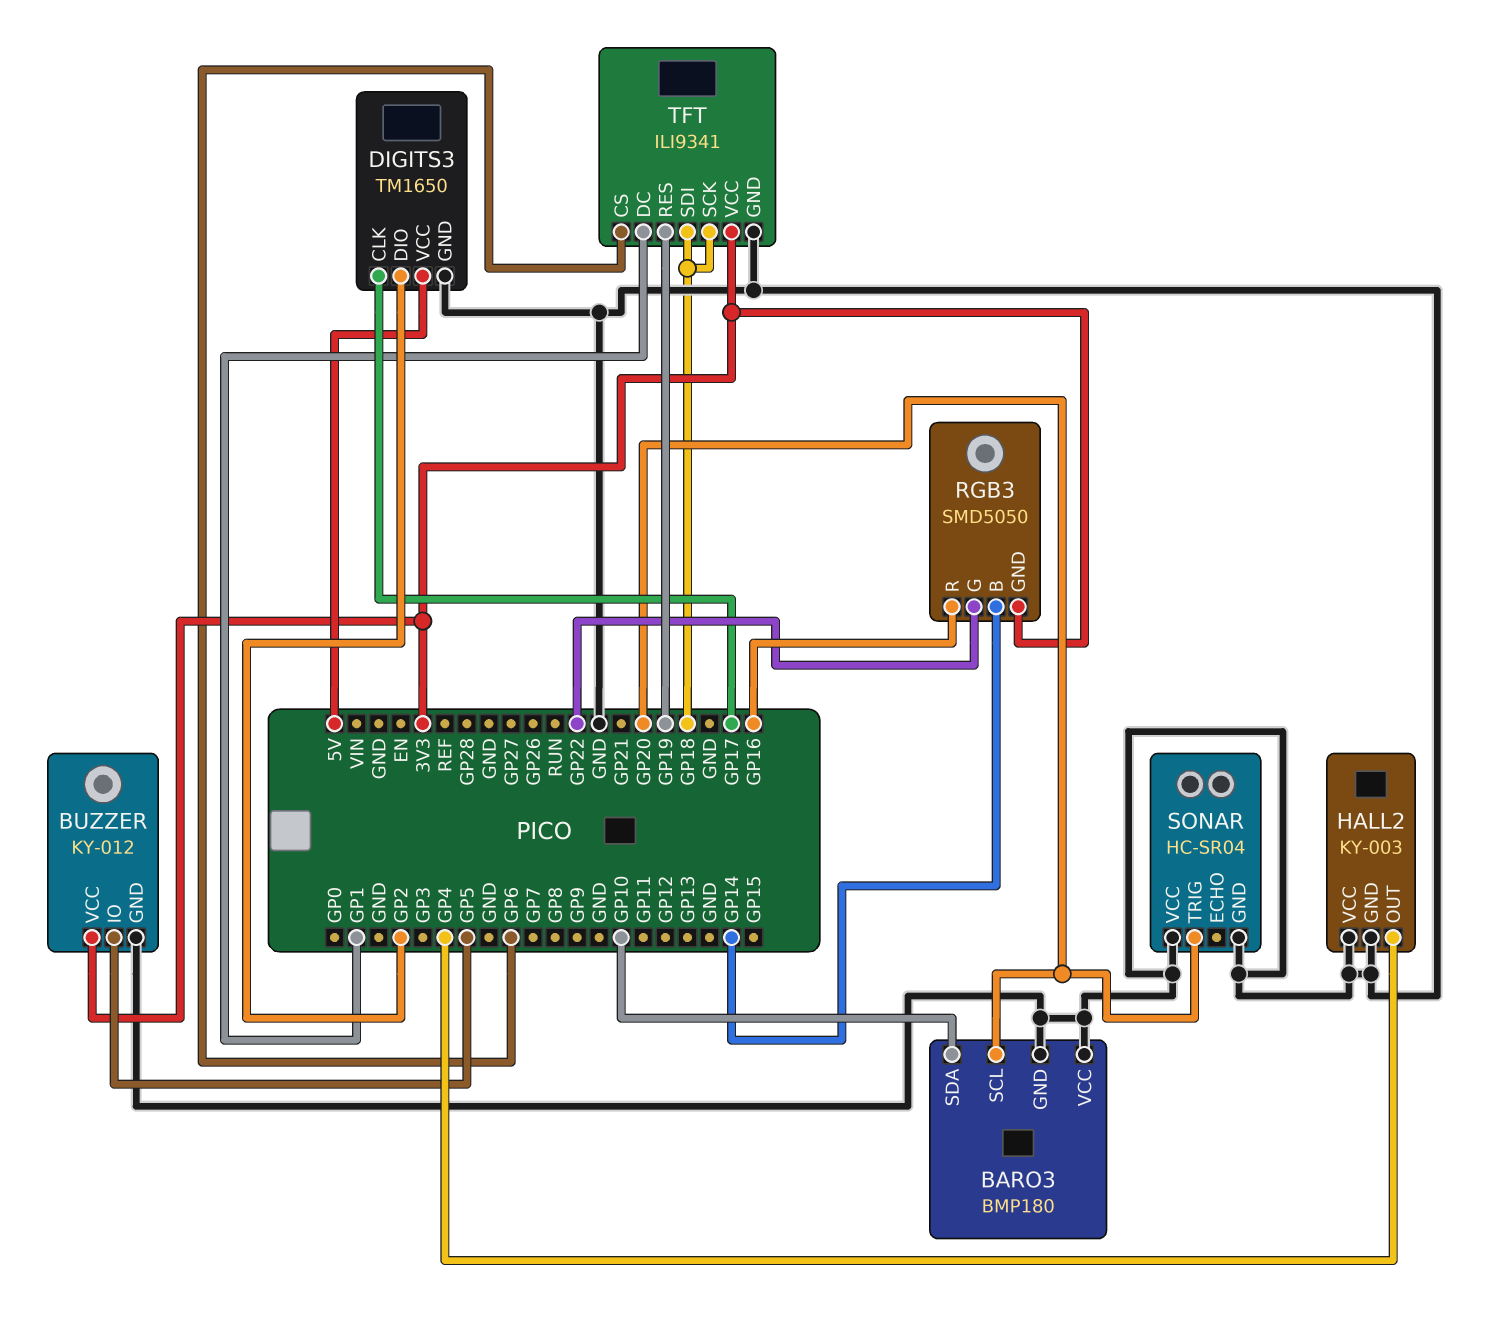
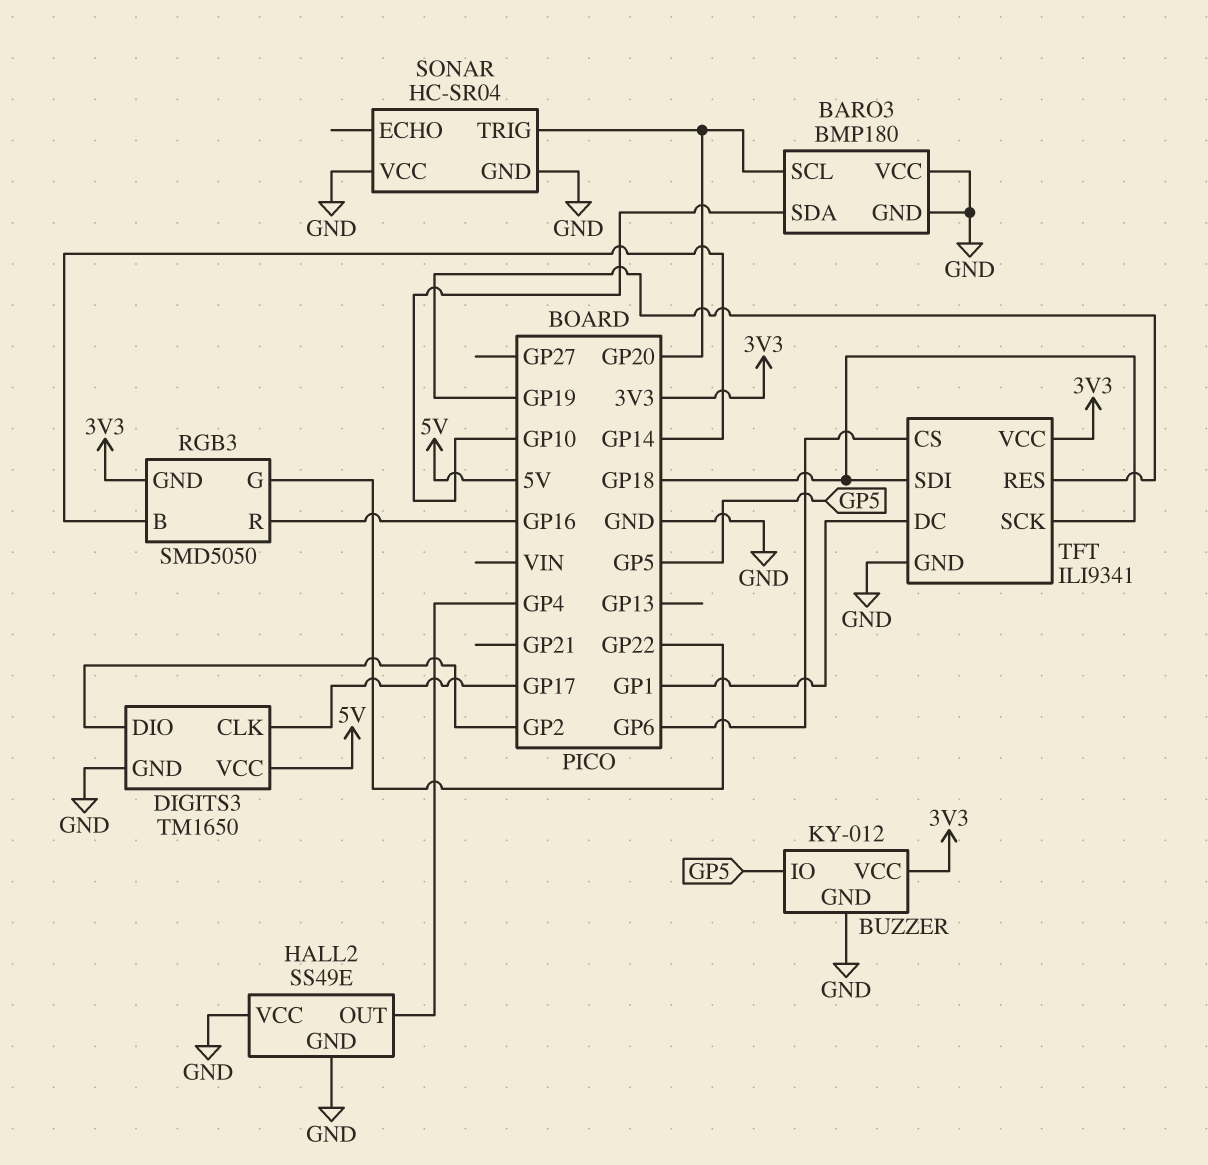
HALL2: KY-003 -> SS49E

